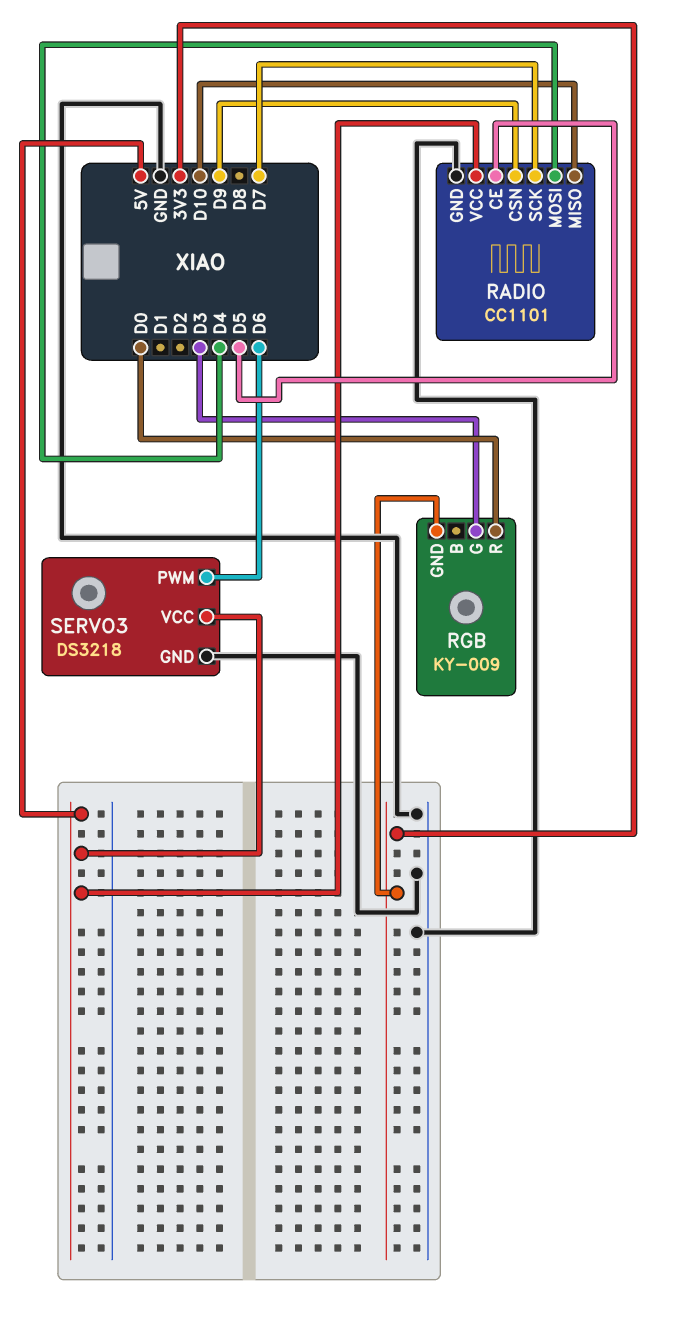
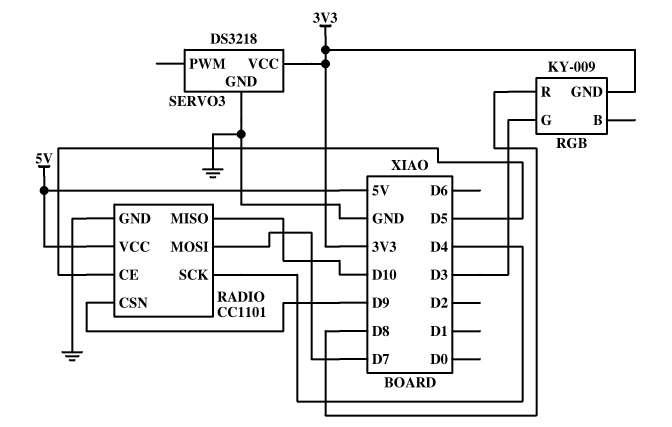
RADIO pin MOSI: D4 -> D7
RADIO pin SCK: D7 -> D4
RGB pin R: D0 -> D8
SERVO3 pin PWM: D6 -> none
SERVO3 pin VCC: 5V -> 3V3

